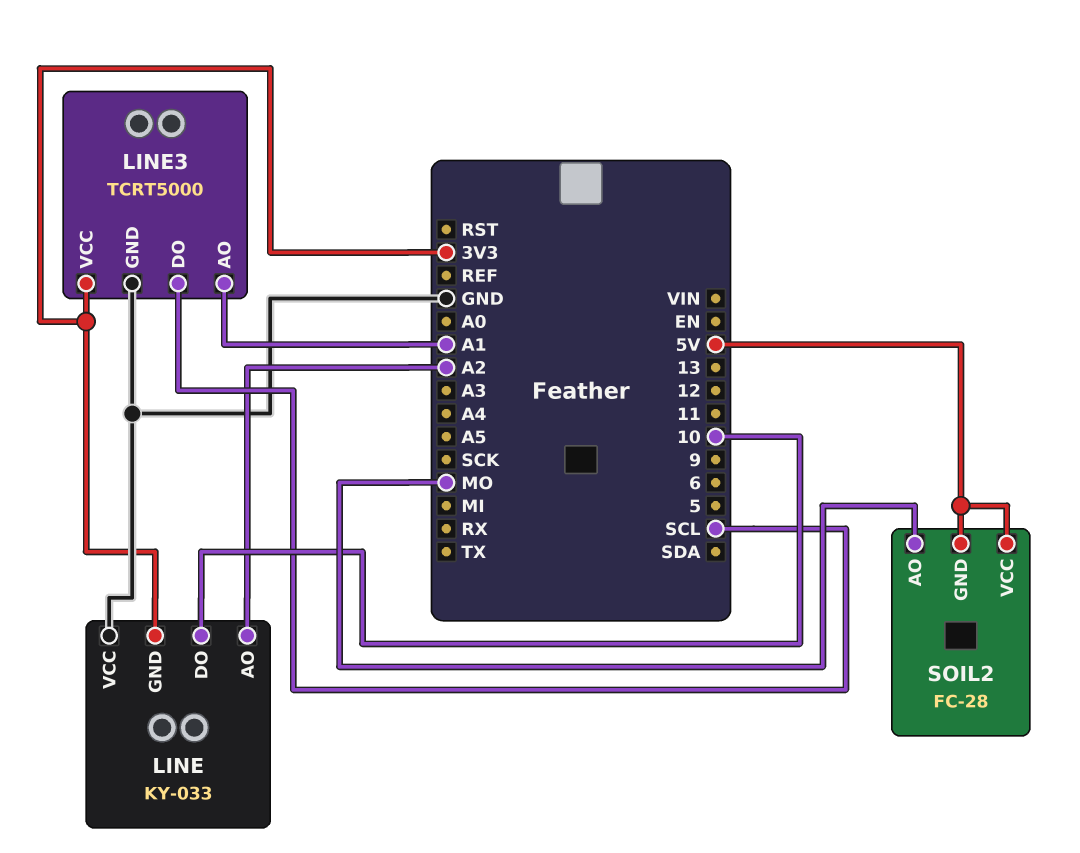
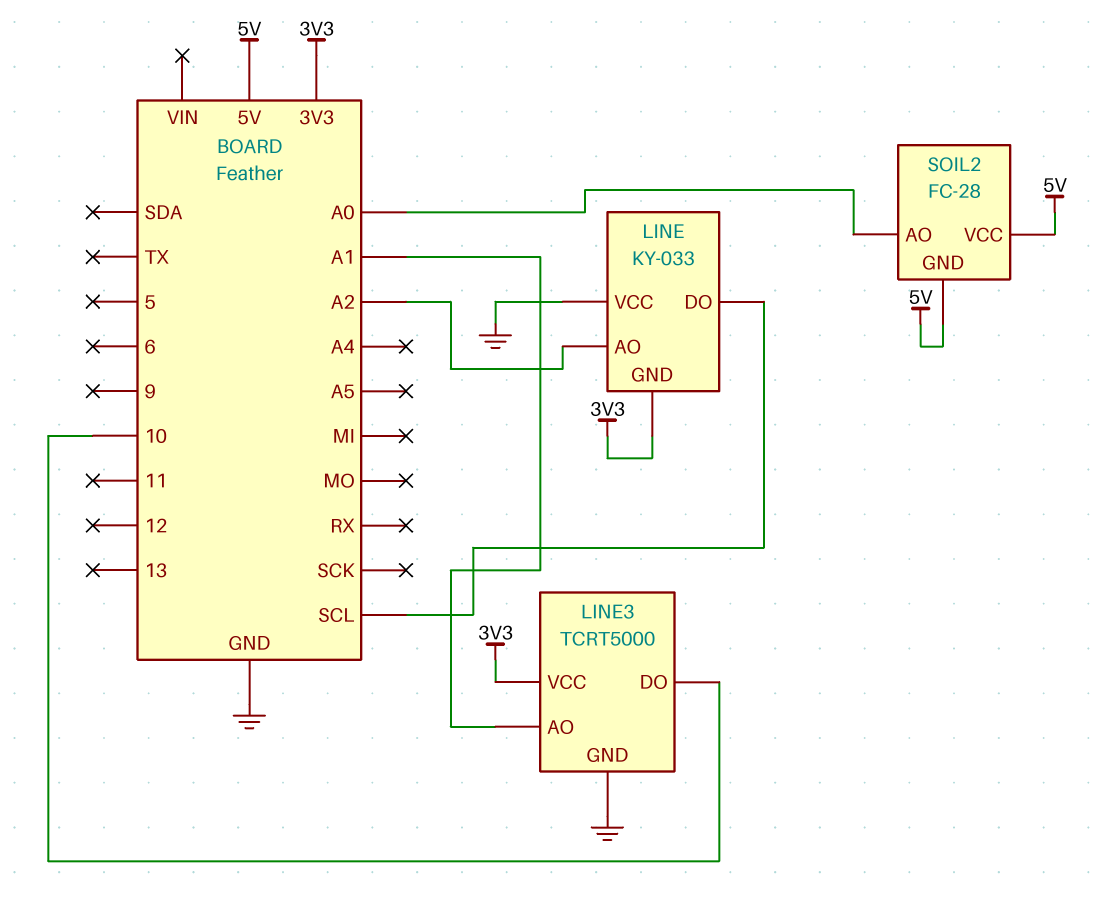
LINE pin DO: 10 -> SCL
LINE3 pin DO: SCL -> 10
SOIL2 pin AO: MO -> A0

